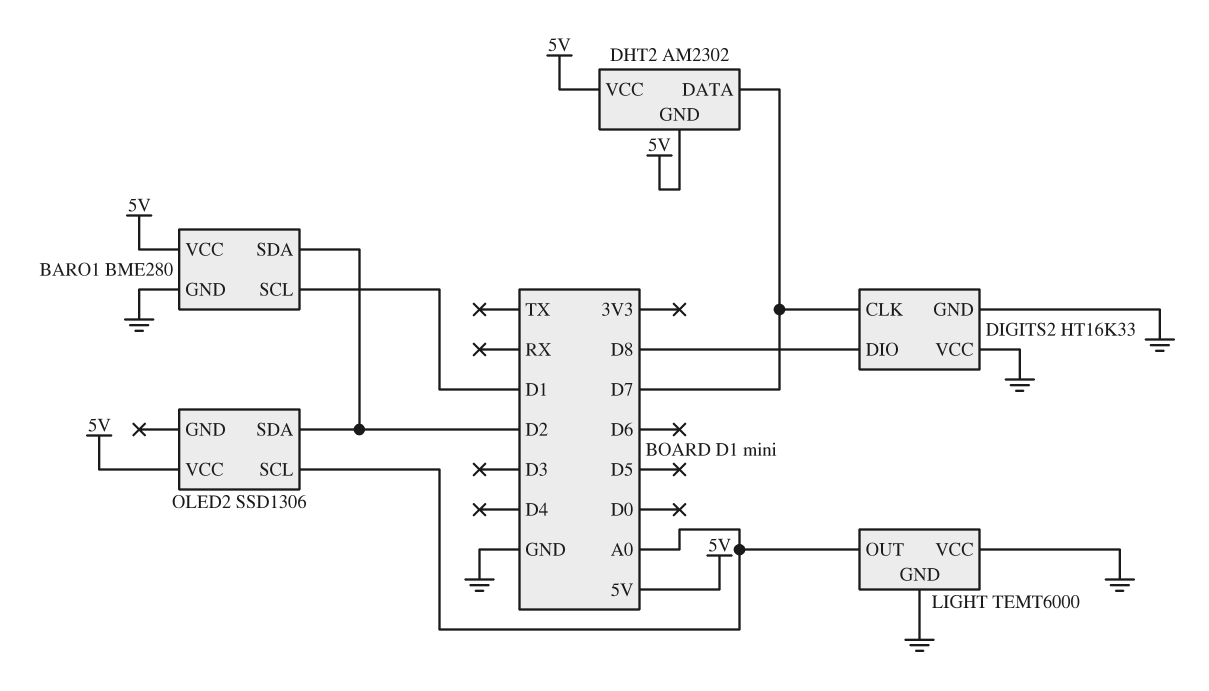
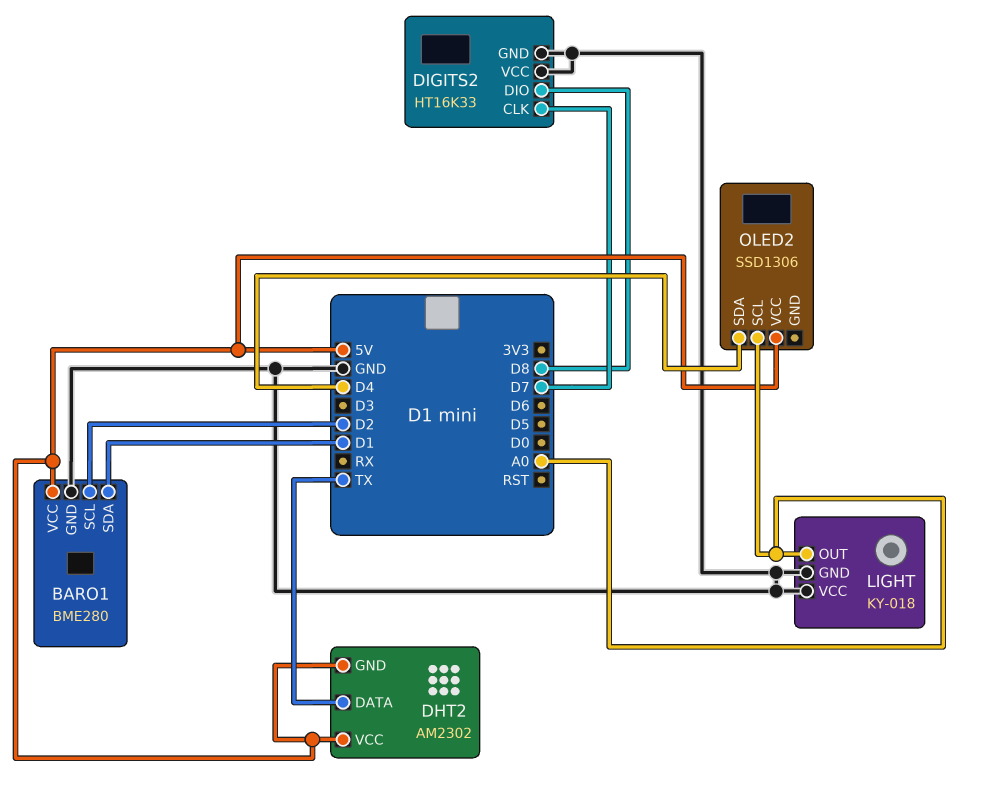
BARO1 pin SCL: D1 -> D2
BARO1 pin SDA: D2 -> D1
DHT2 pin DATA: D7 -> TX
LIGHT: TEMT6000 -> KY-018
OLED2 pin SDA: D2 -> D4

